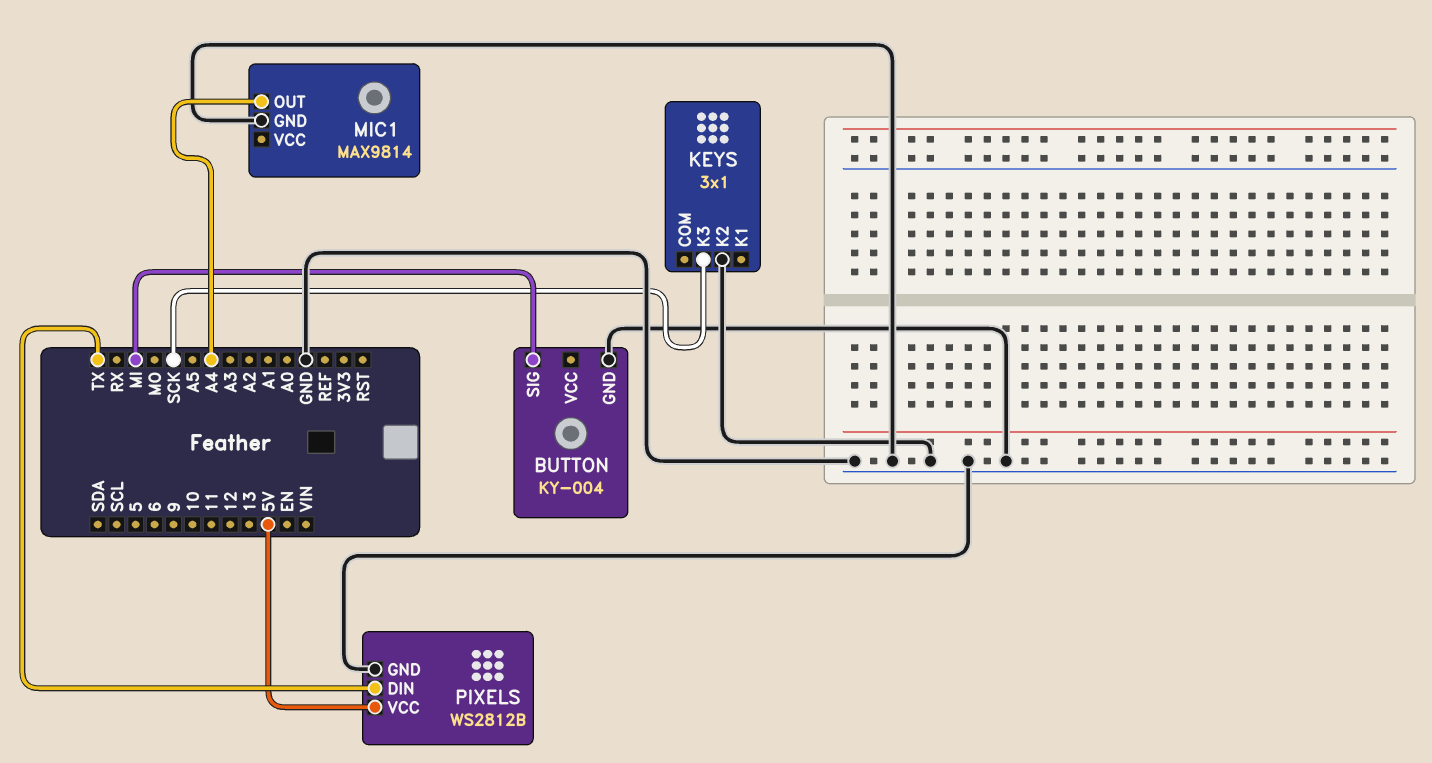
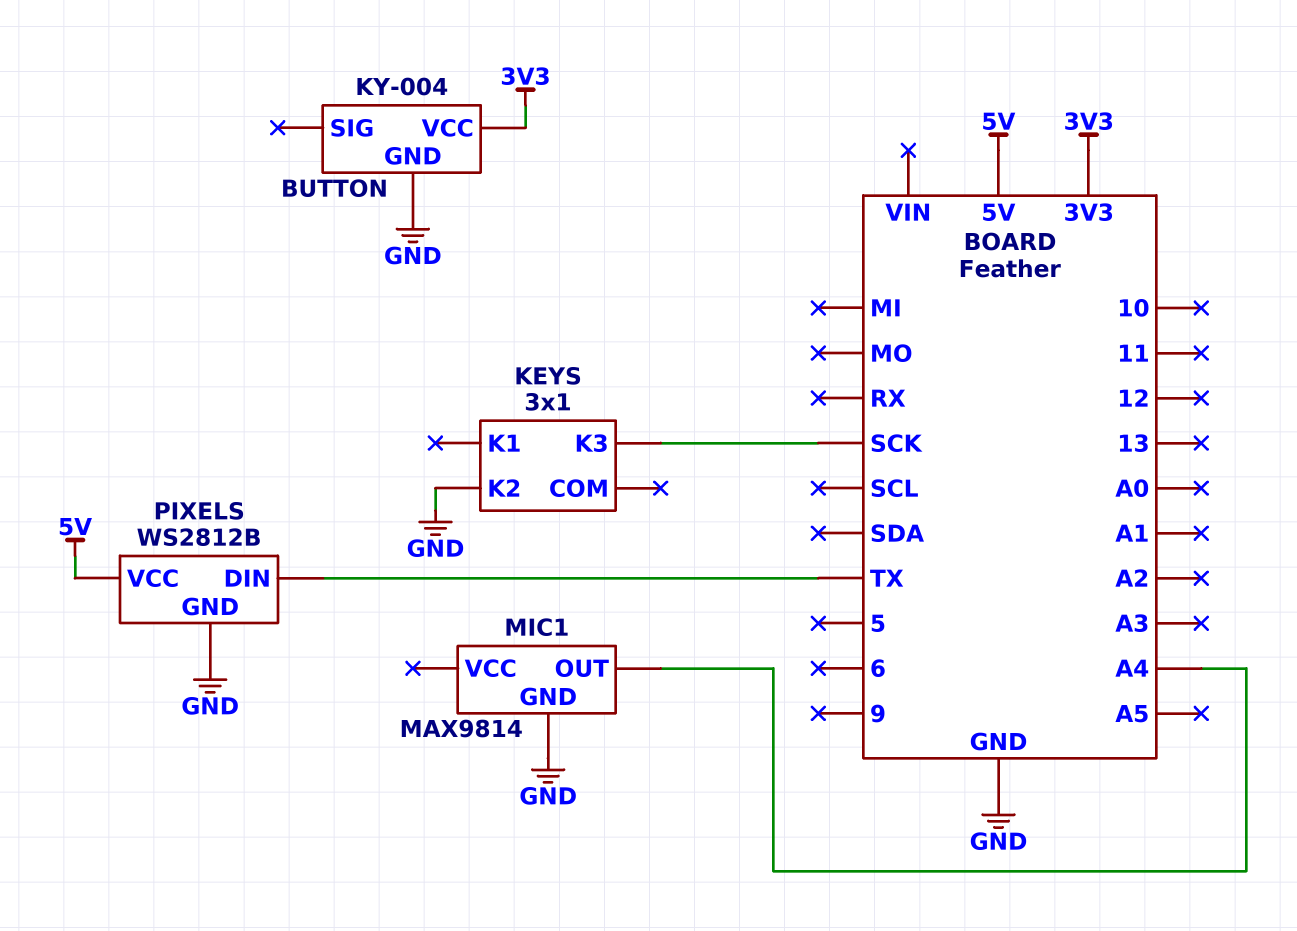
BUTTON pin SIG: MI -> none
BUTTON pin VCC: none -> 3V3

